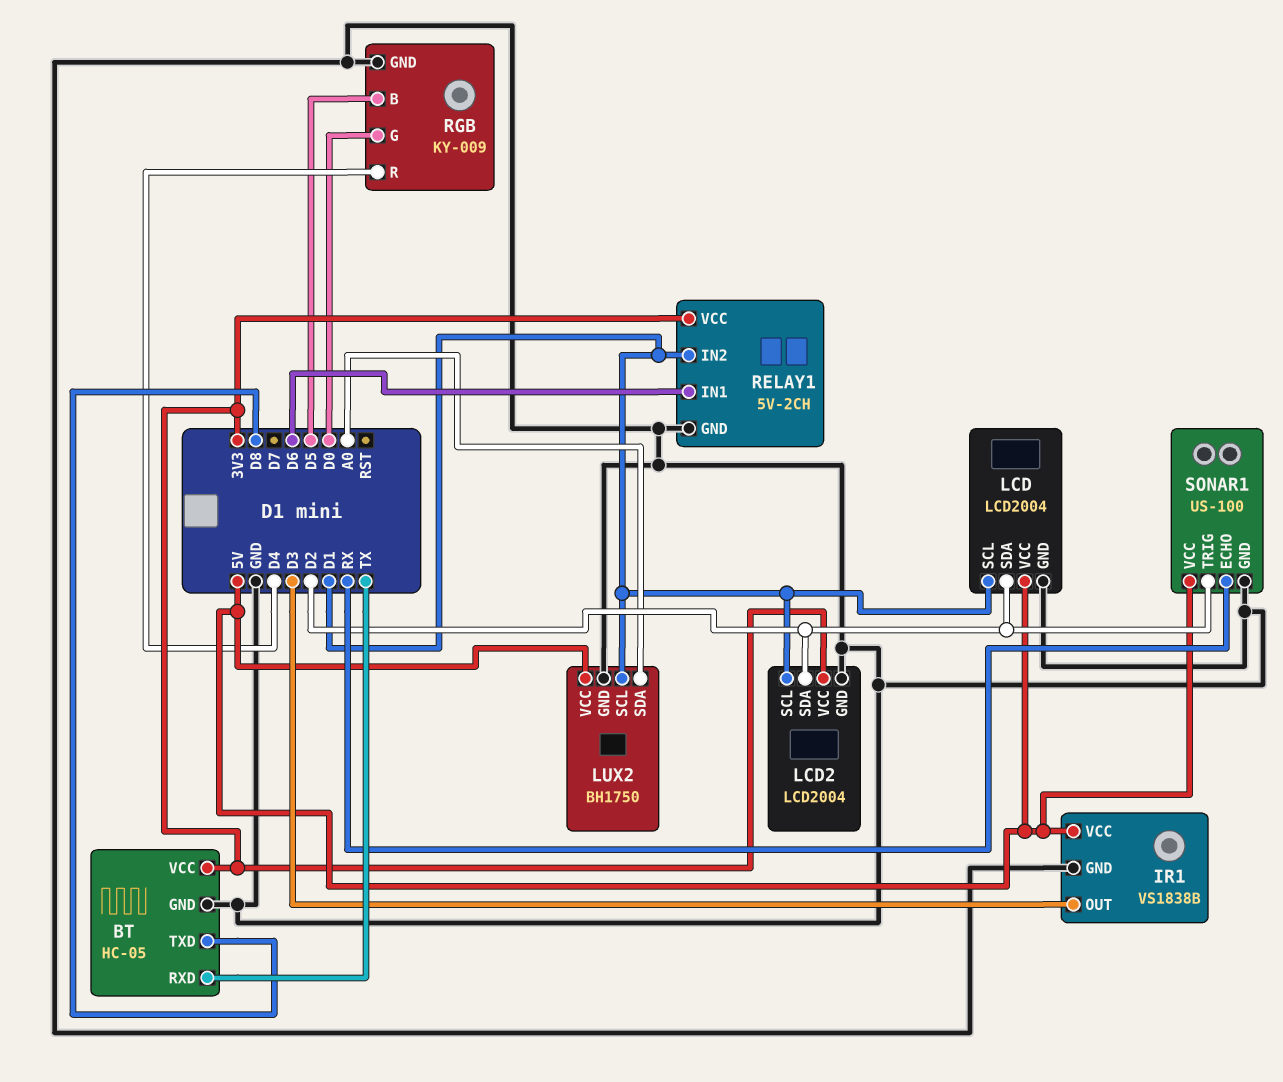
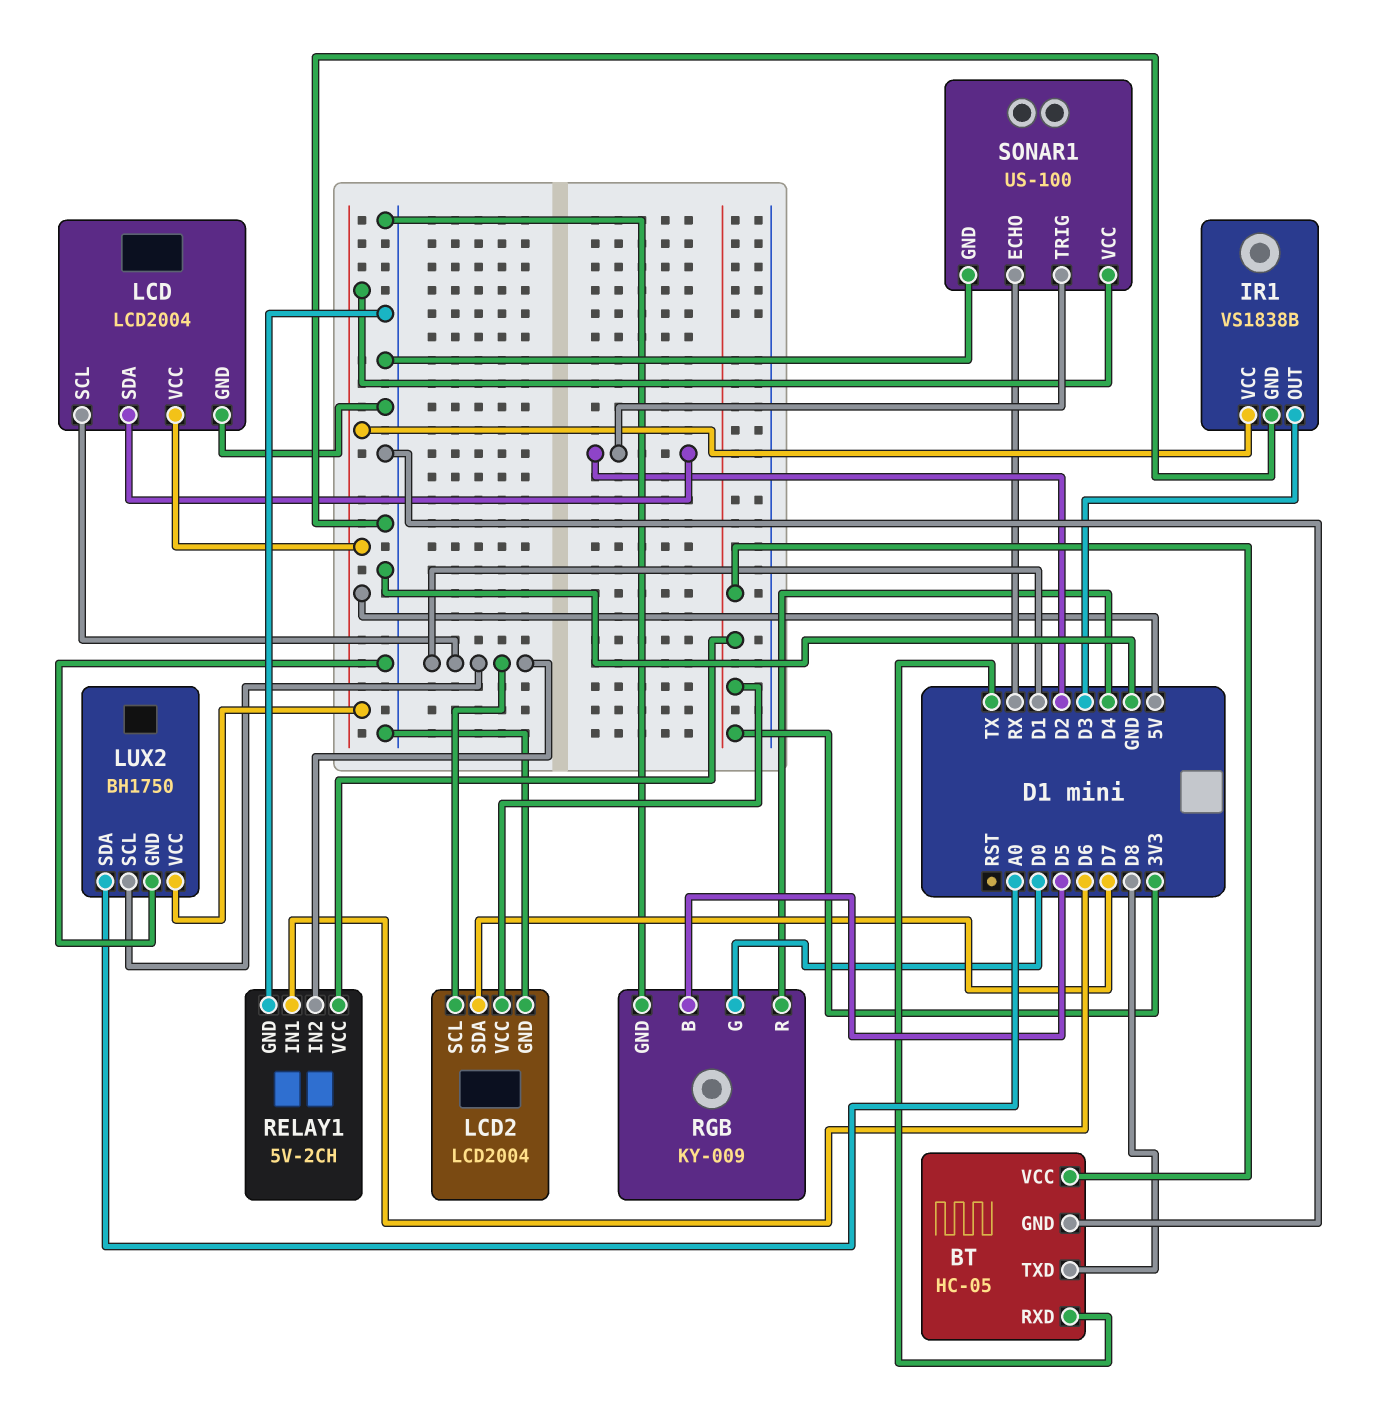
LCD2 pin SDA: D2 -> D7

